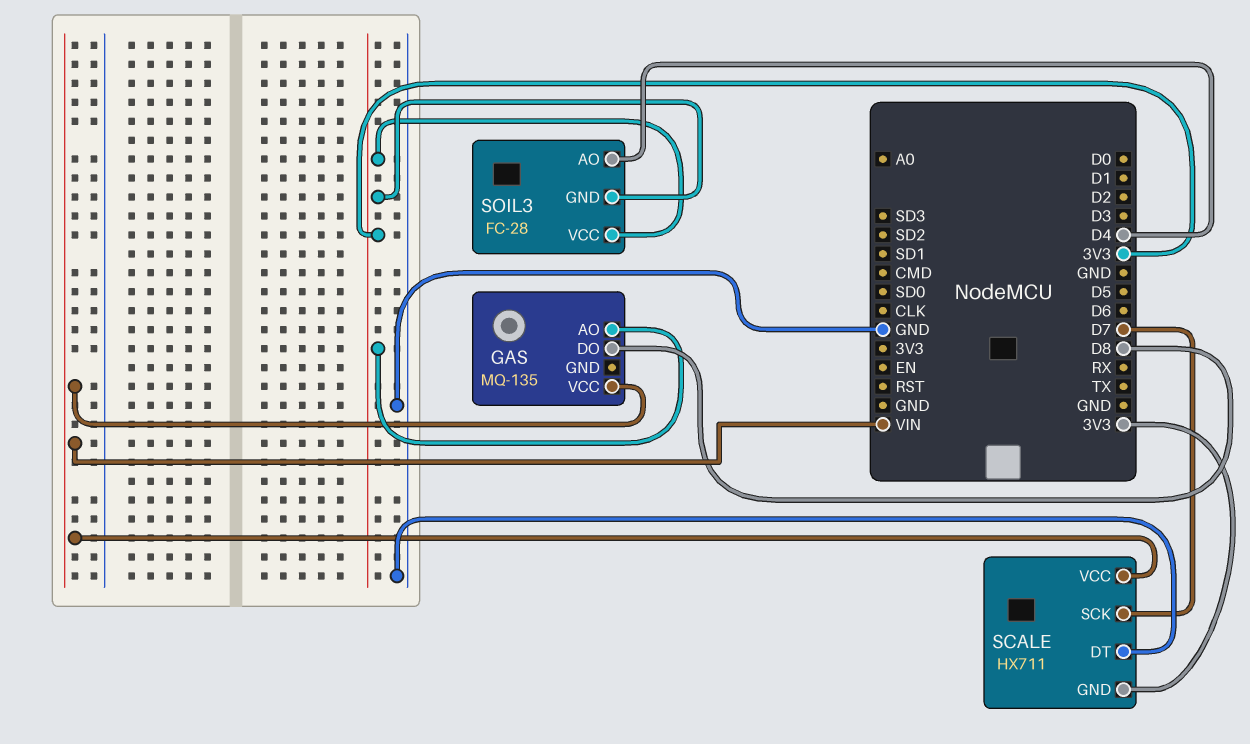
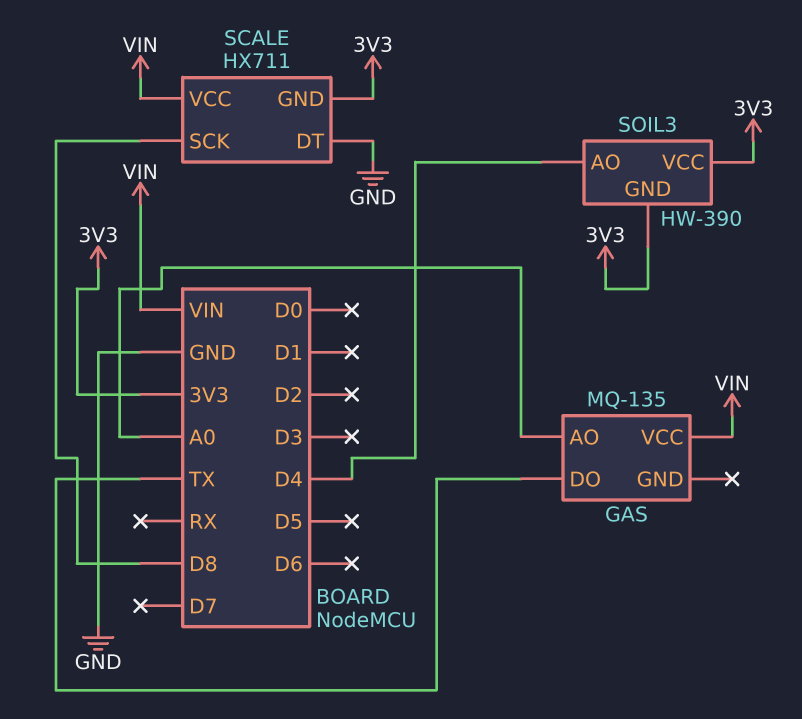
GAS pin AO: 3V3 -> A0
GAS pin DO: D8 -> TX
SCALE pin SCK: D7 -> D8
SOIL3: FC-28 -> HW-390

